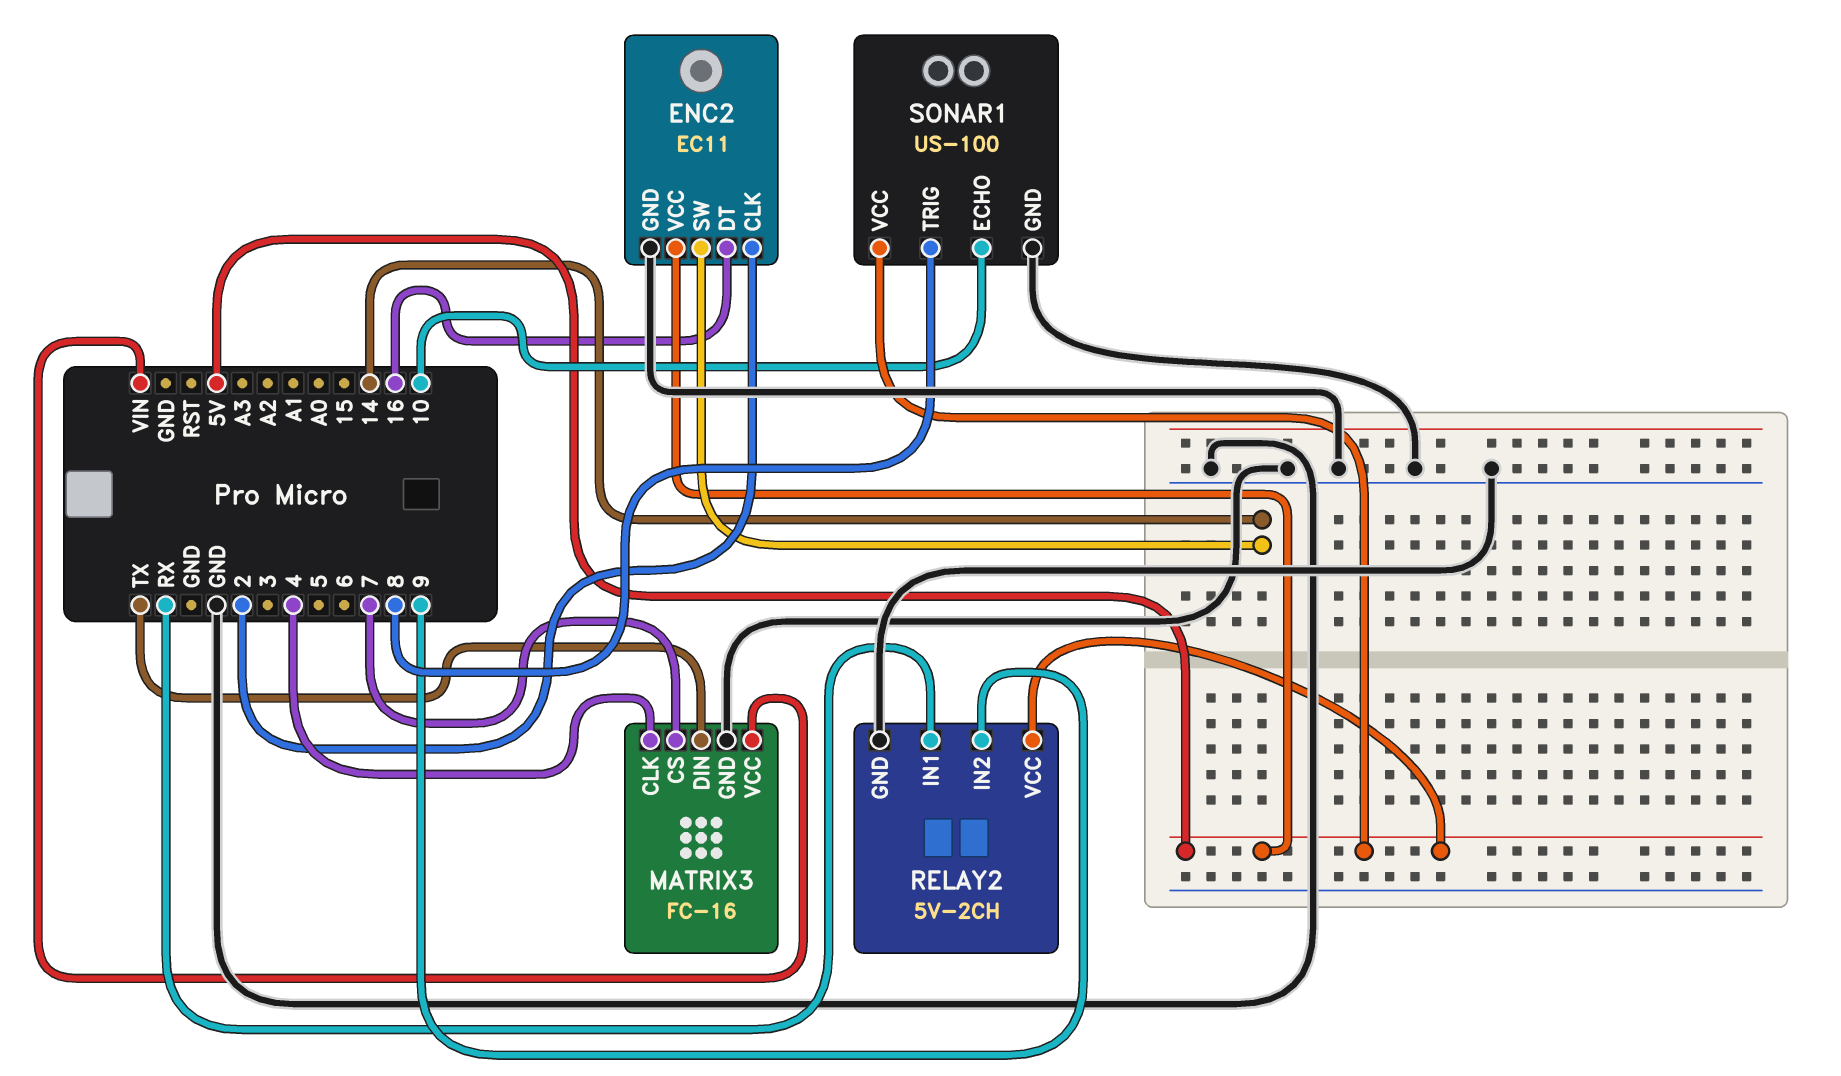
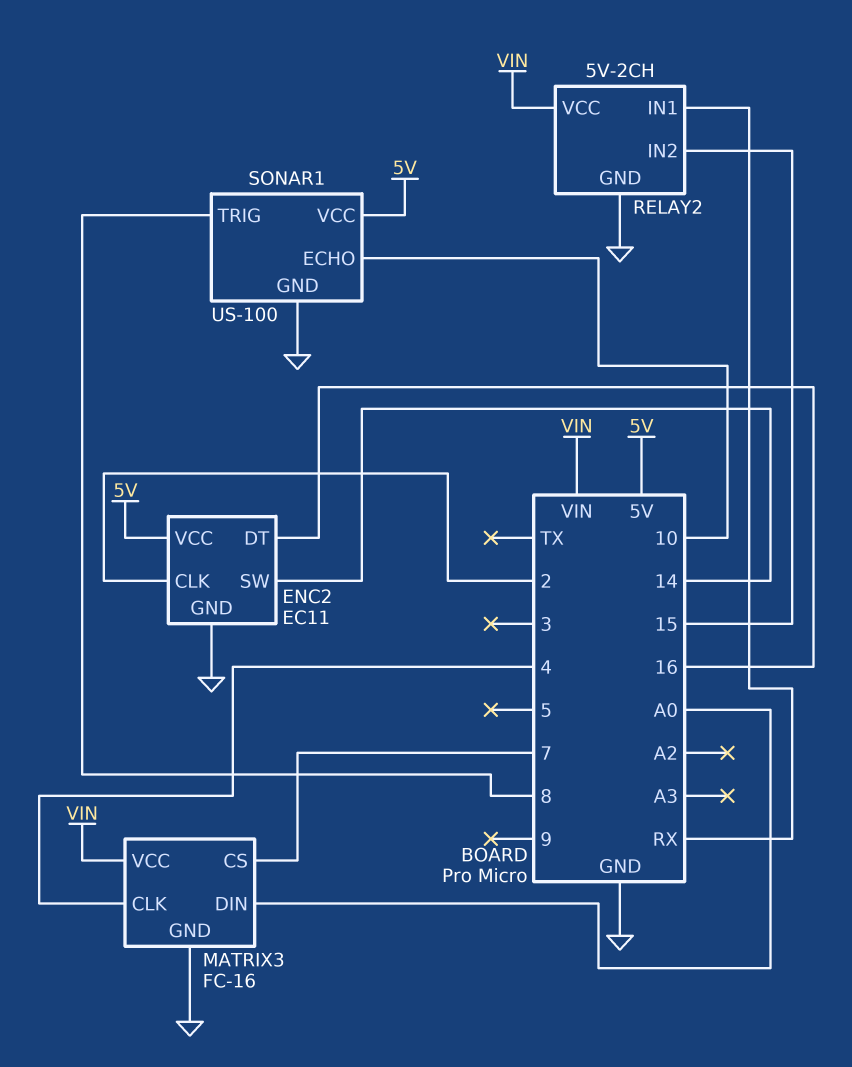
MATRIX3 pin DIN: TX -> A0
RELAY2 pin IN2: 9 -> 15
RELAY2 pin VCC: 5V -> VIN

